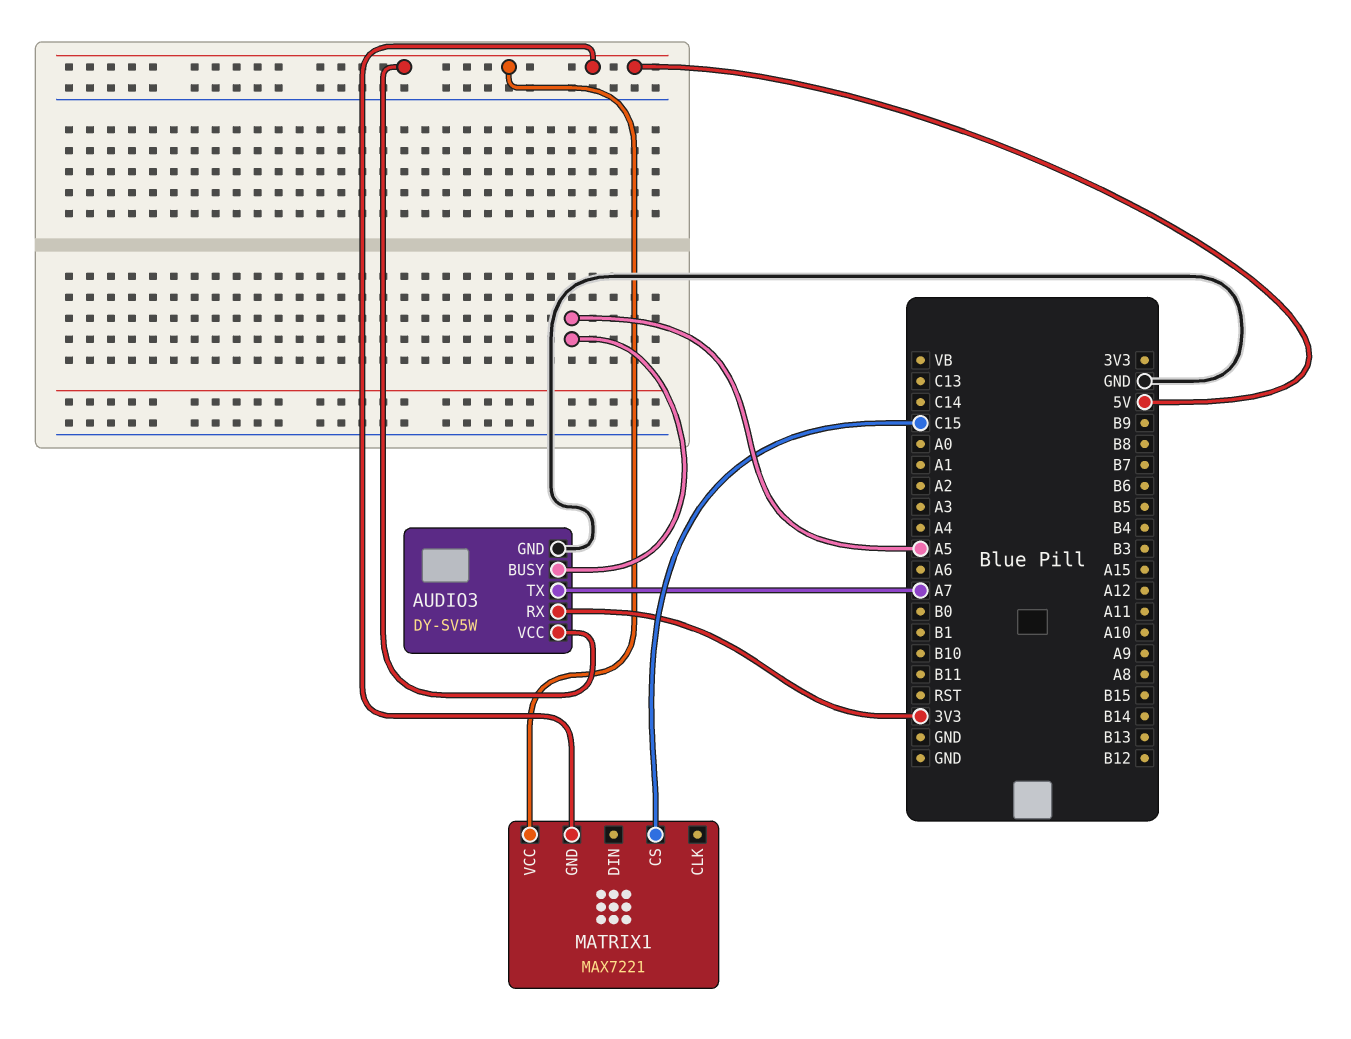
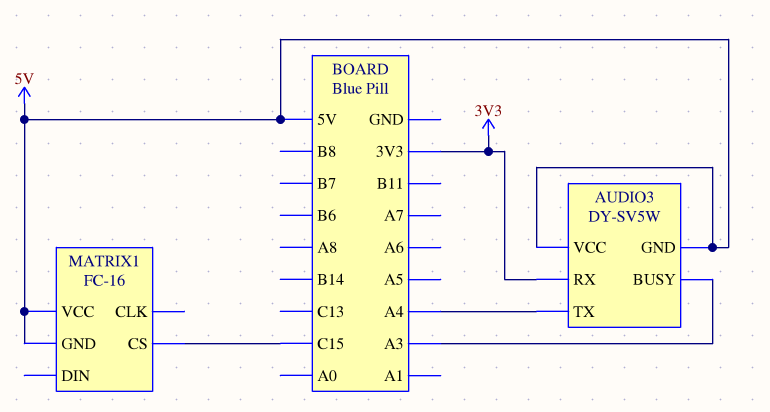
AUDIO3 pin BUSY: A5 -> A3
AUDIO3 pin GND: GND -> 5V
AUDIO3 pin TX: A7 -> A4
MATRIX1: MAX7221 -> FC-16

